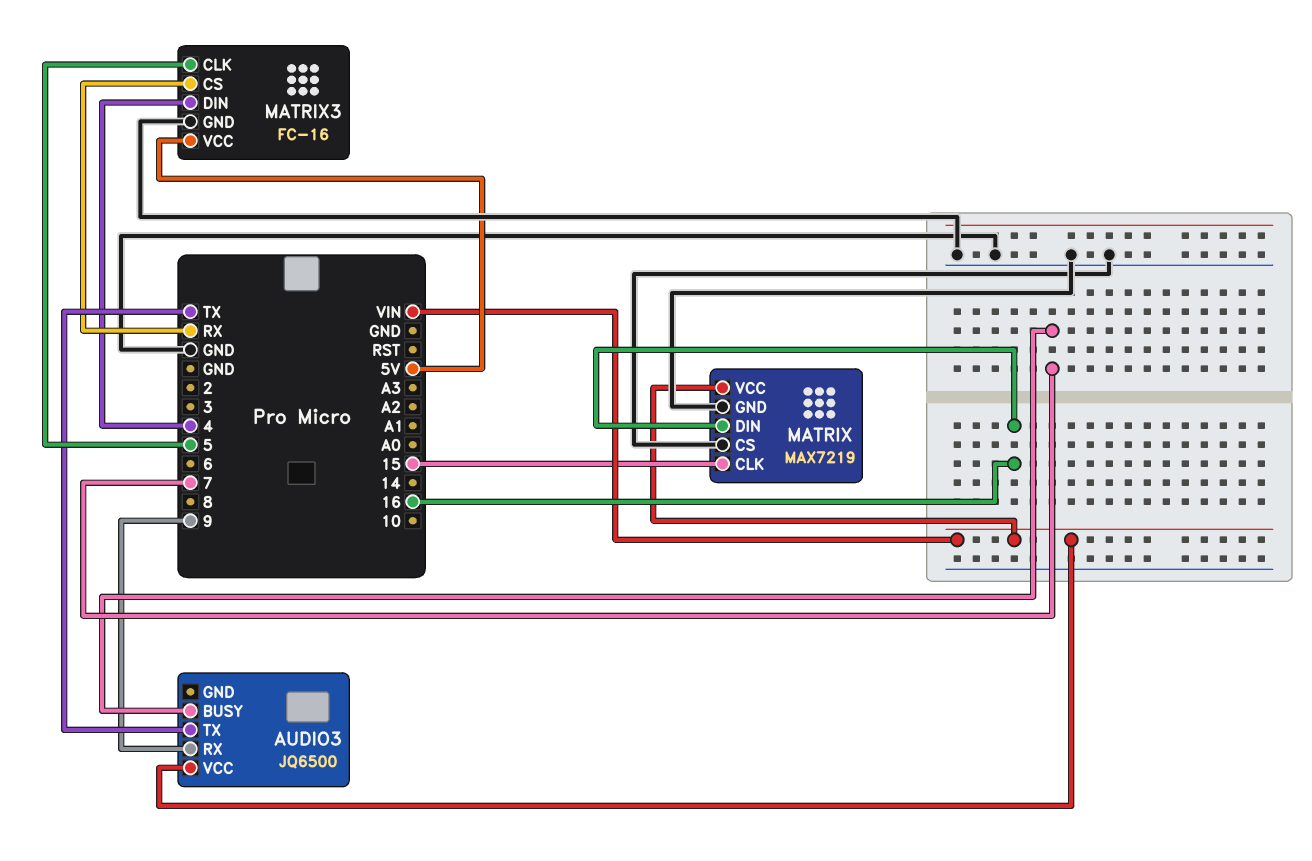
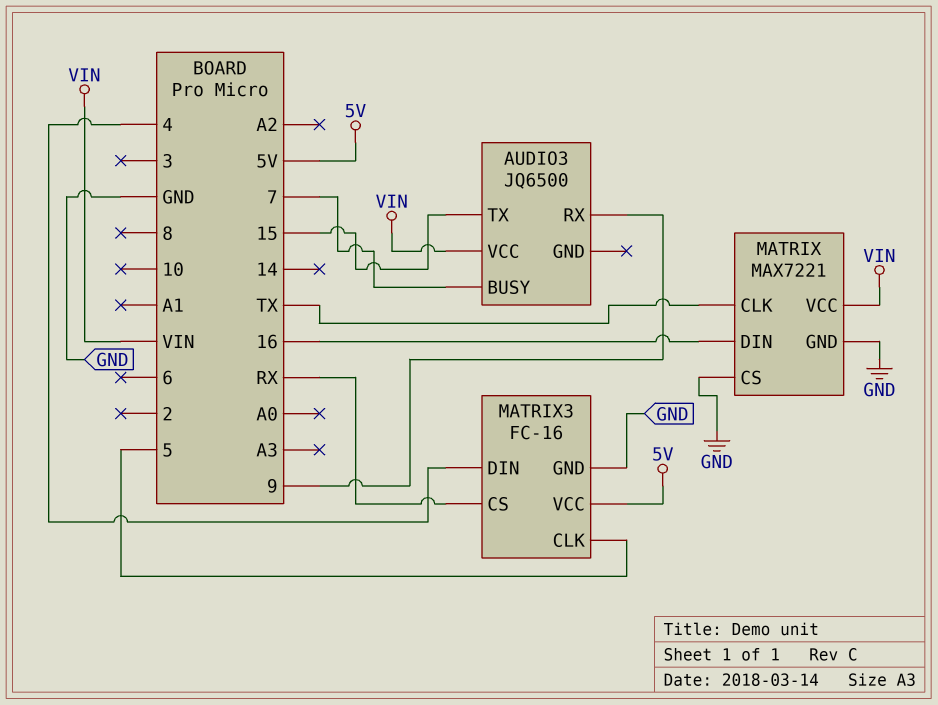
AUDIO3 pin TX: TX -> 15
MATRIX: MAX7219 -> MAX7221
MATRIX pin CLK: 15 -> TX

